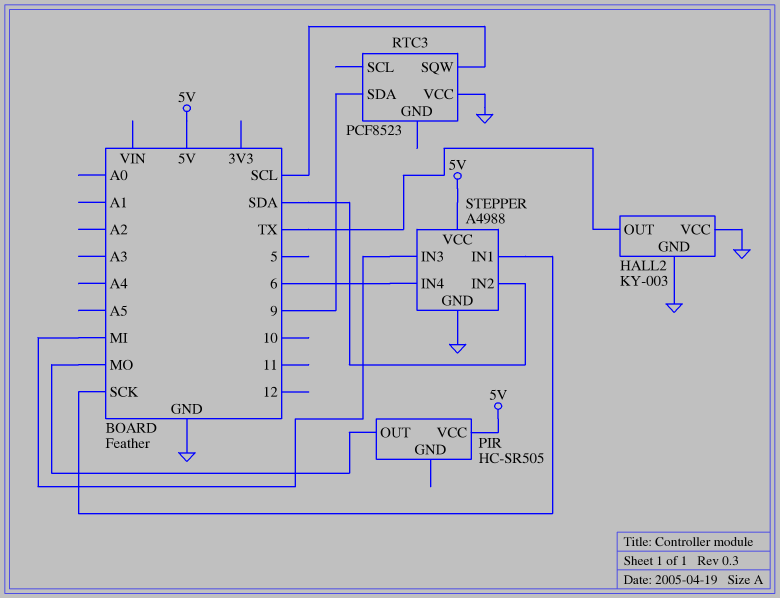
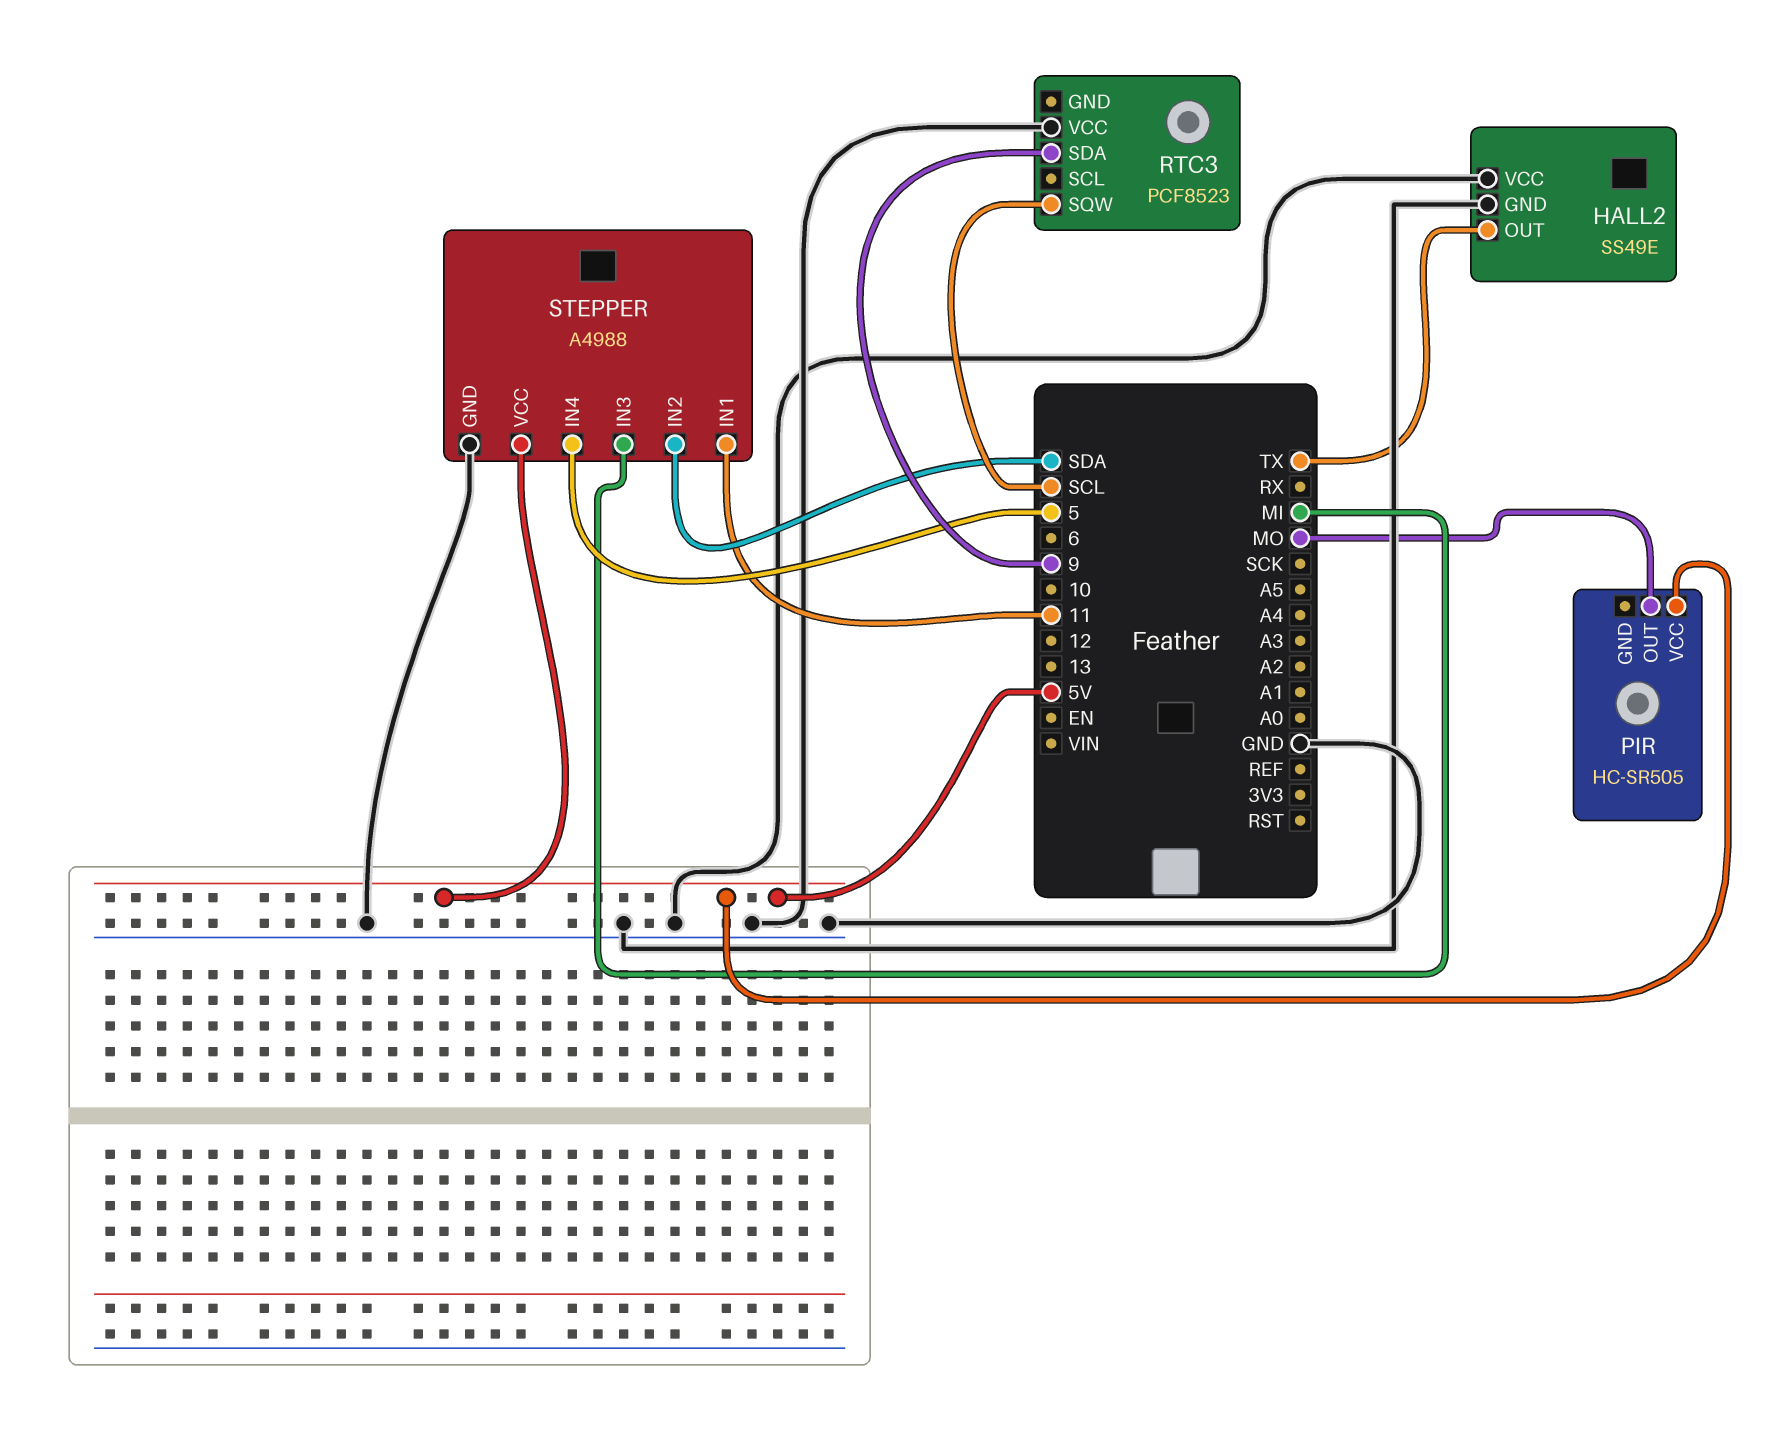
HALL2: KY-003 -> SS49E
STEPPER pin IN1: SCK -> 11
STEPPER pin IN4: 6 -> 5

